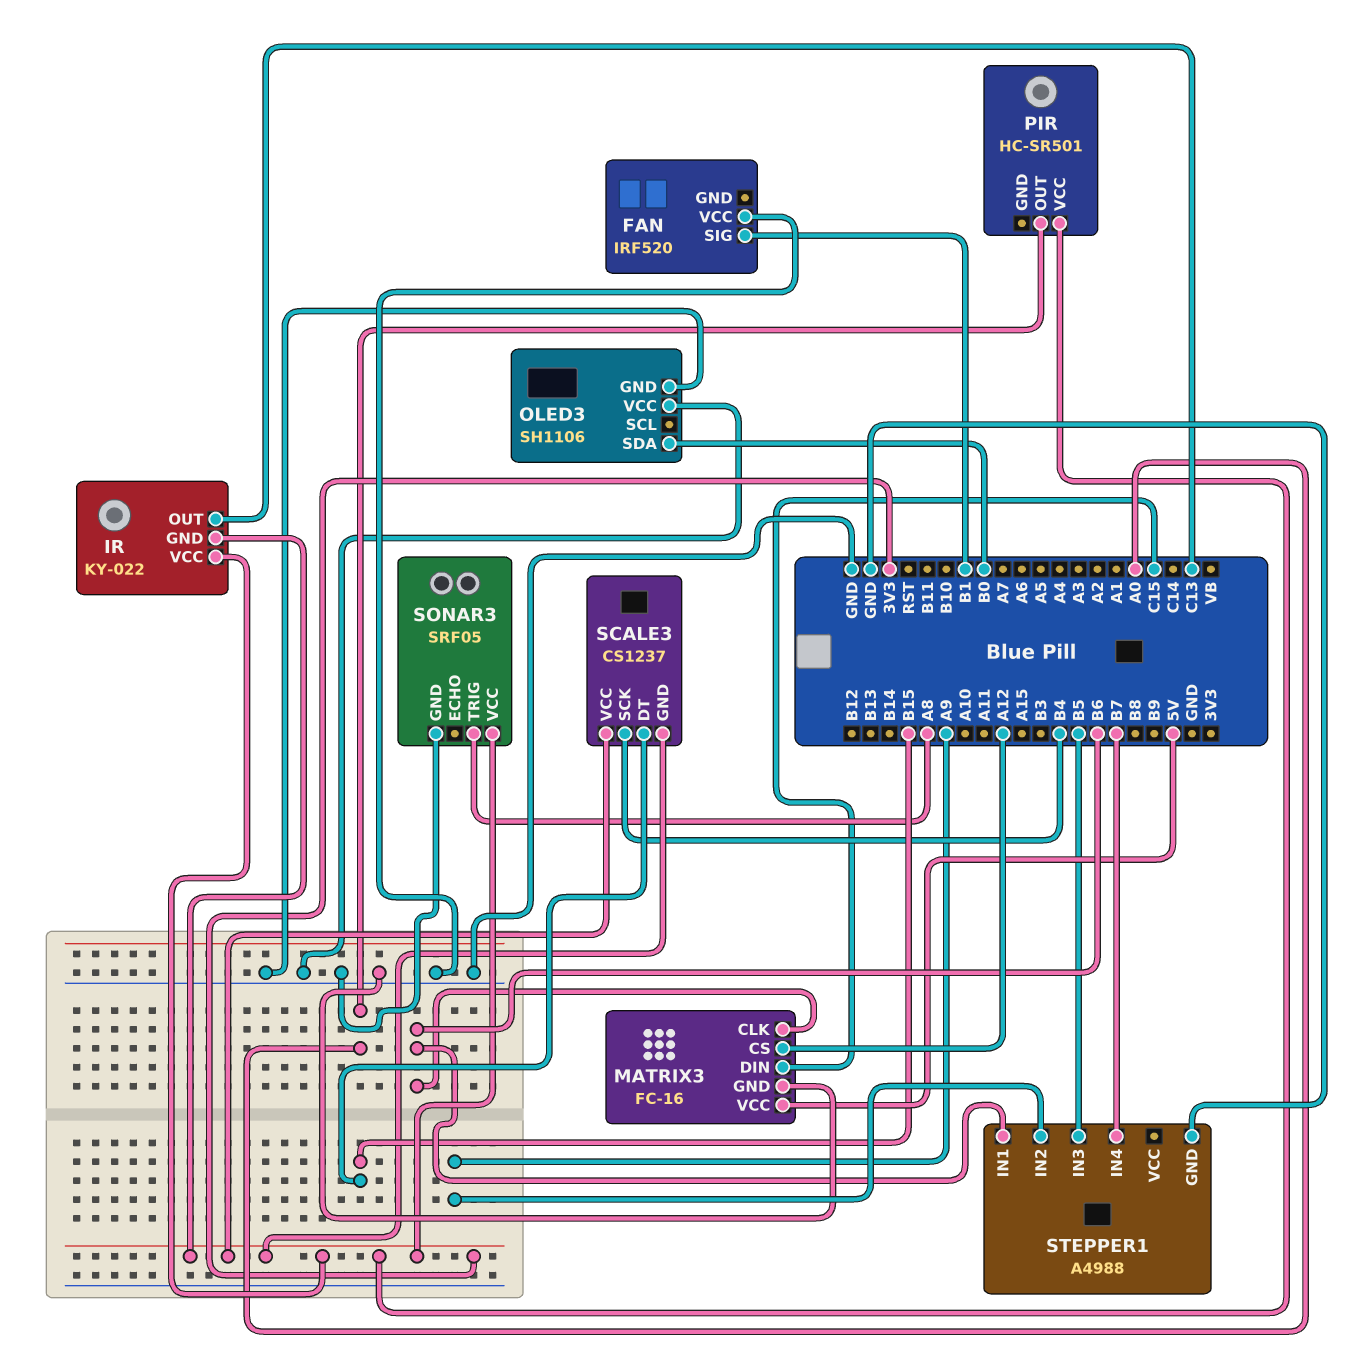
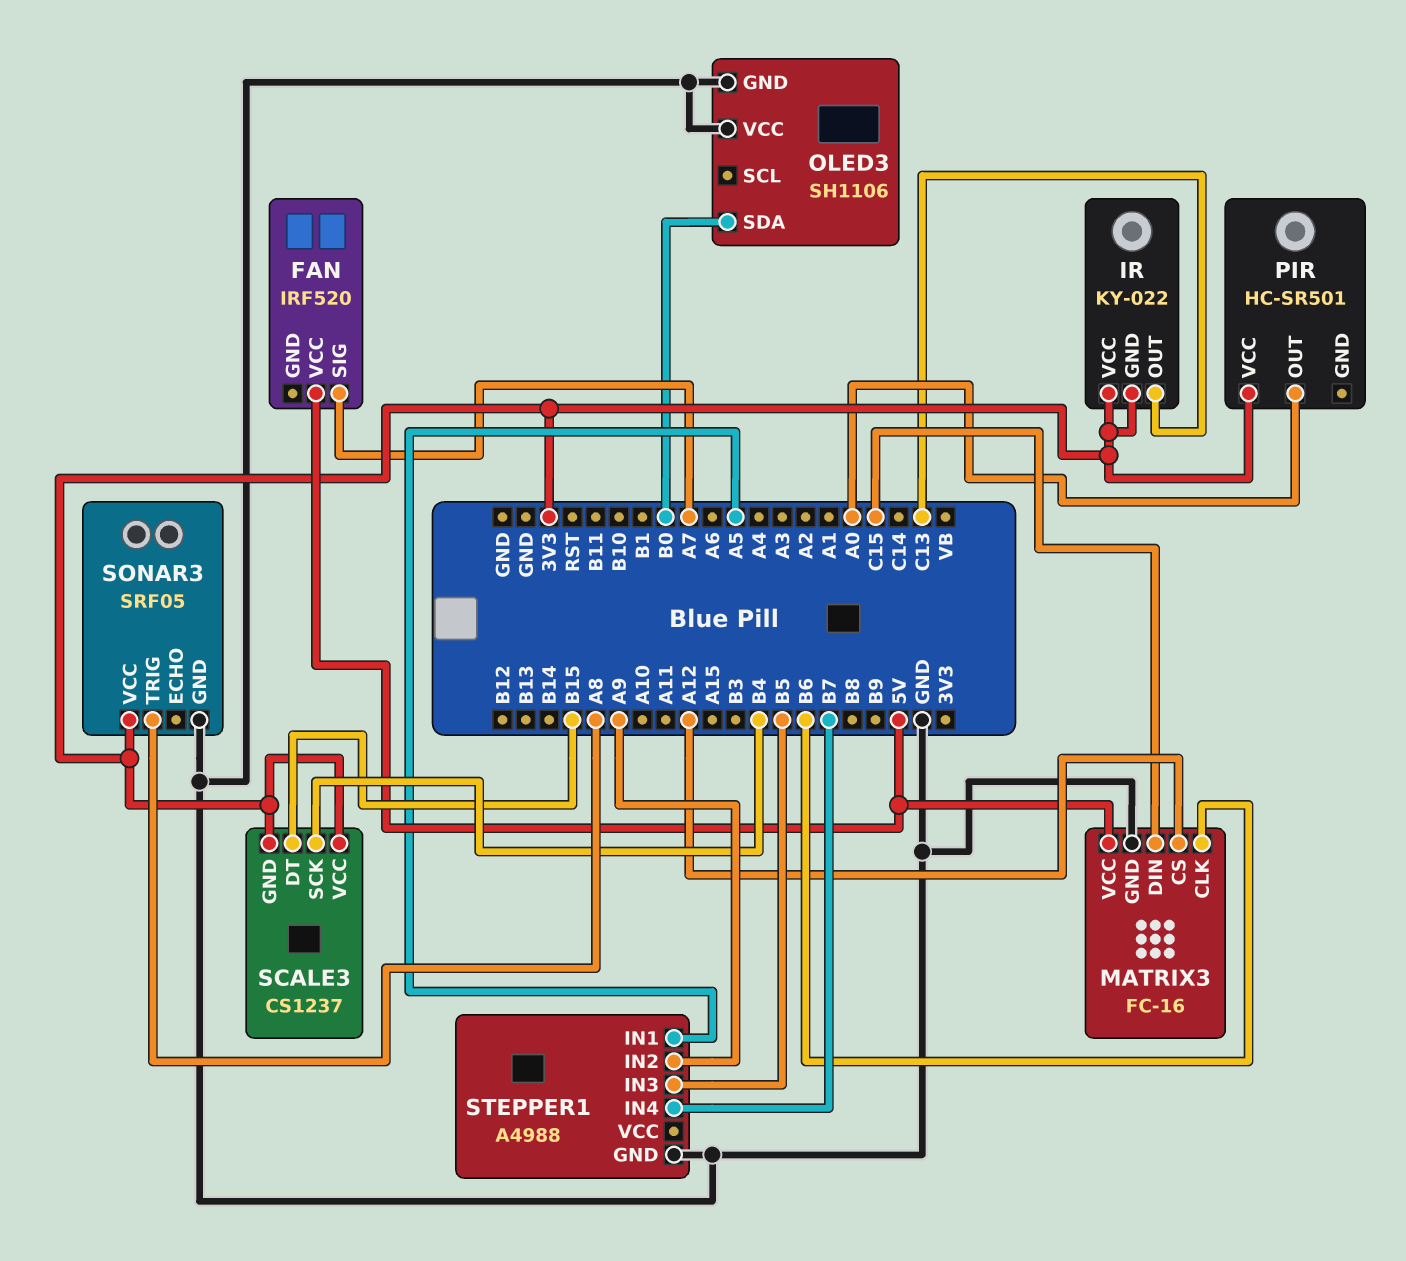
FAN pin SIG: B1 -> A7
FAN pin VCC: GND -> 5V
STEPPER1 pin IN1: B6 -> A5

